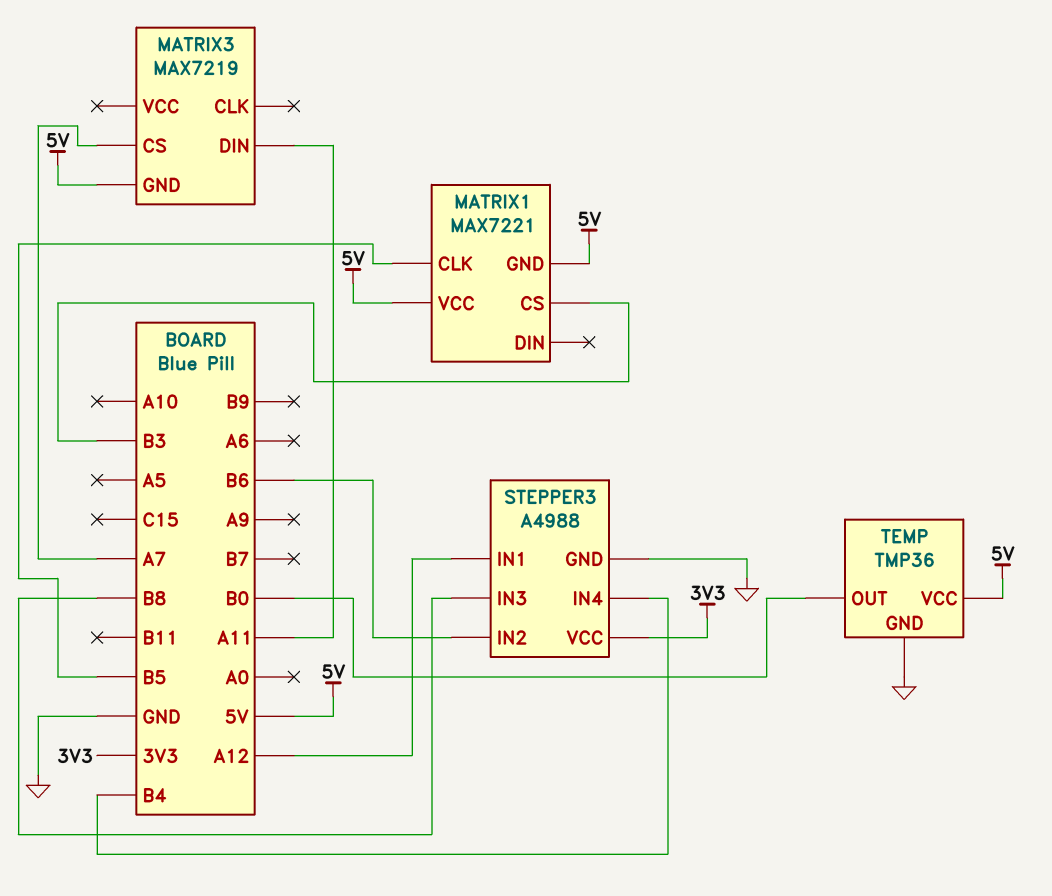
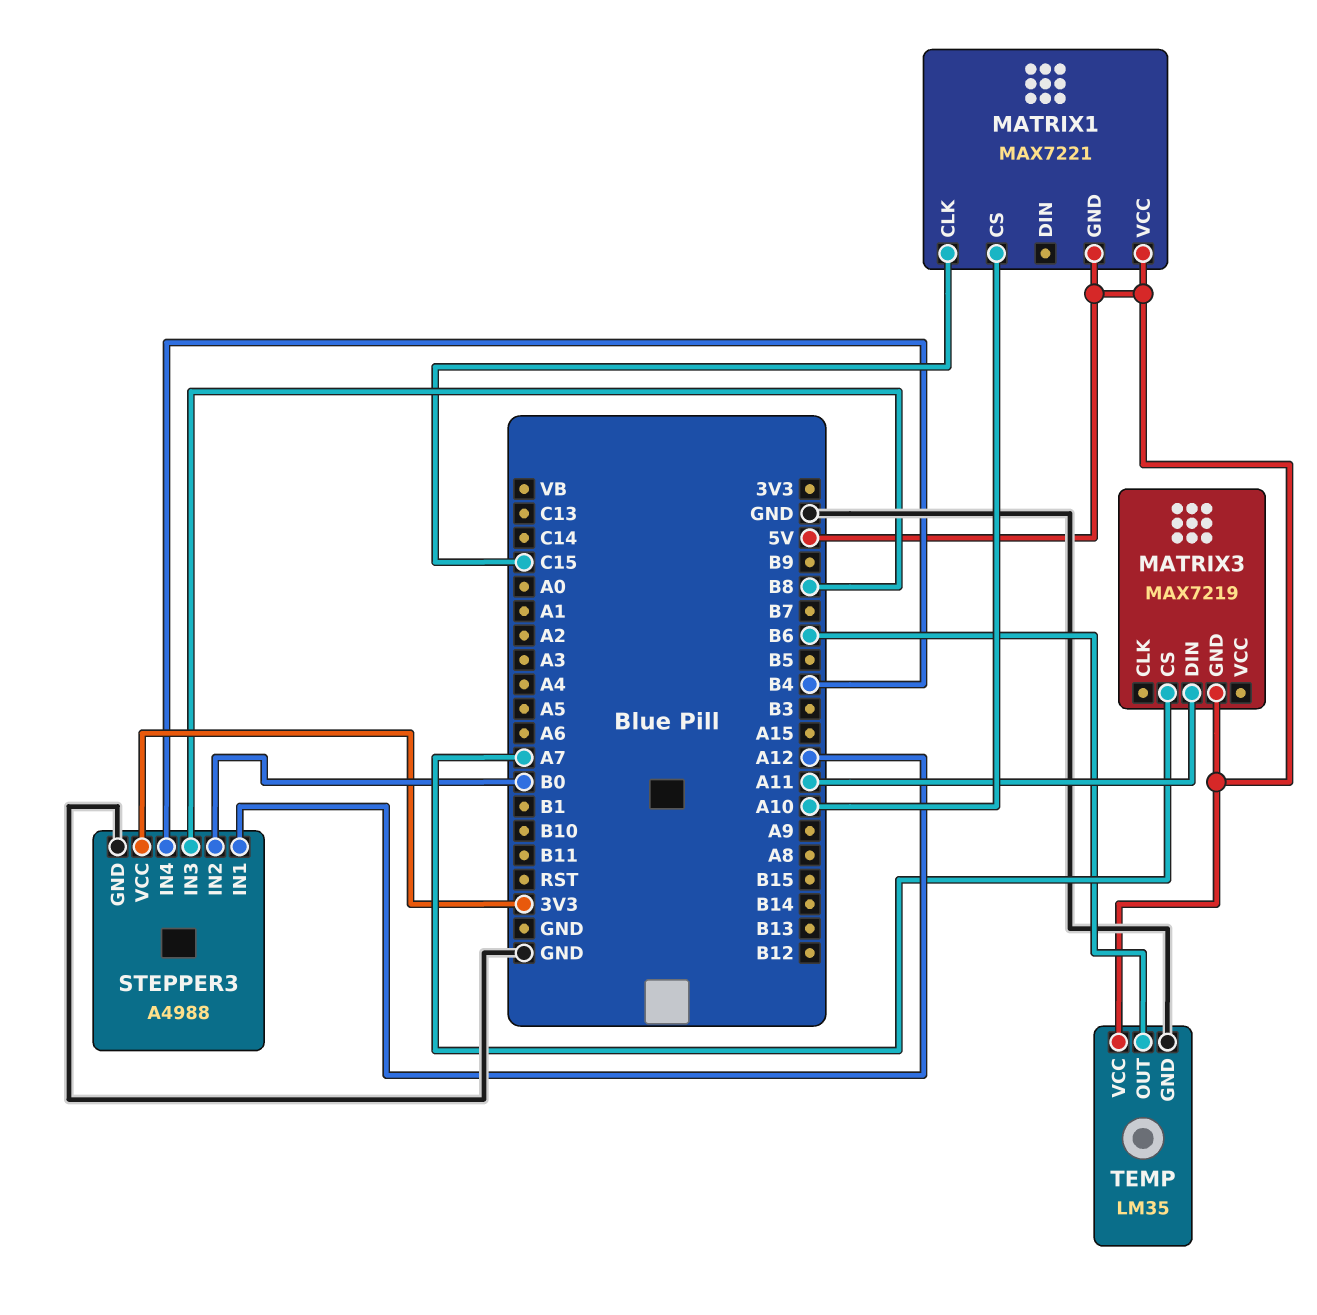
MATRIX1 pin CLK: B5 -> C15
MATRIX1 pin CS: B3 -> A10
STEPPER3 pin IN2: B6 -> B0
TEMP: TMP36 -> LM35
TEMP pin OUT: B0 -> B6

